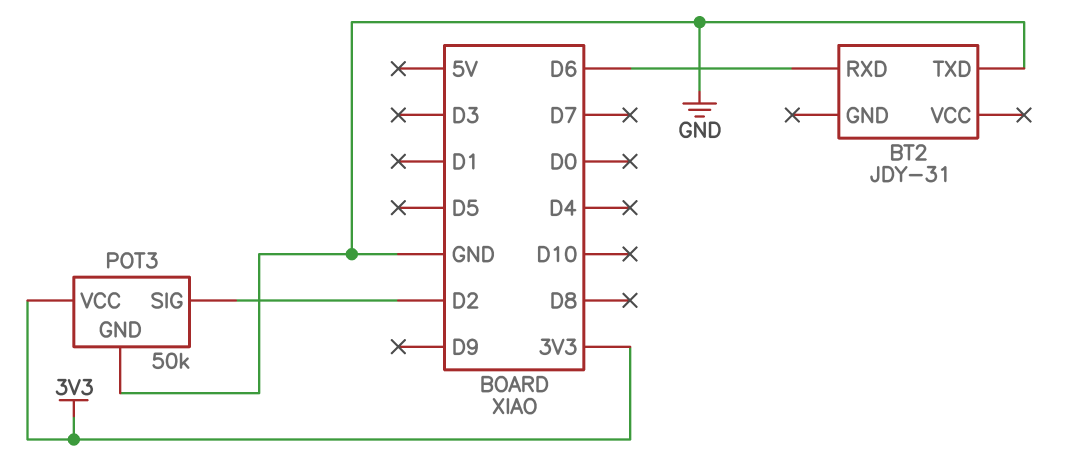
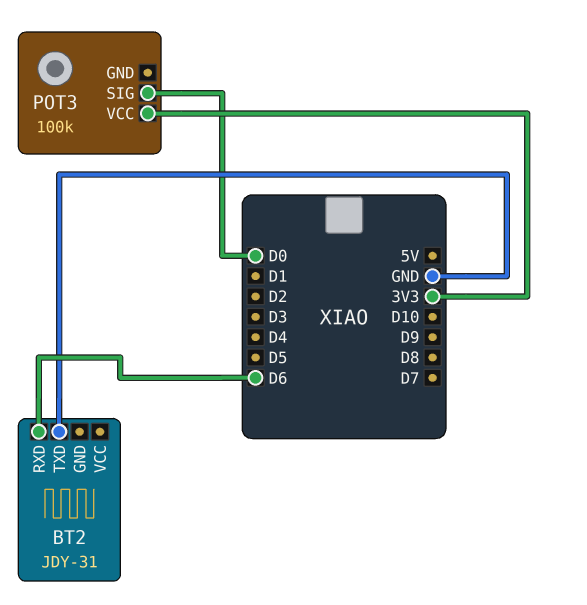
POT3: 50k -> 100k
POT3 pin GND: GND -> none
POT3 pin SIG: D2 -> D0

